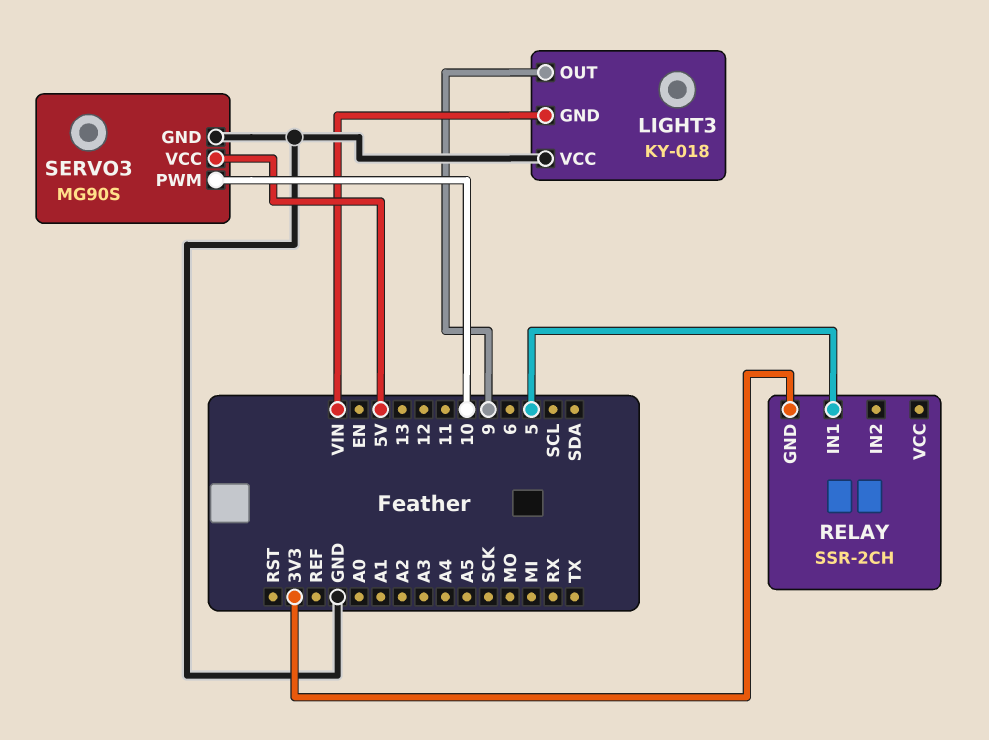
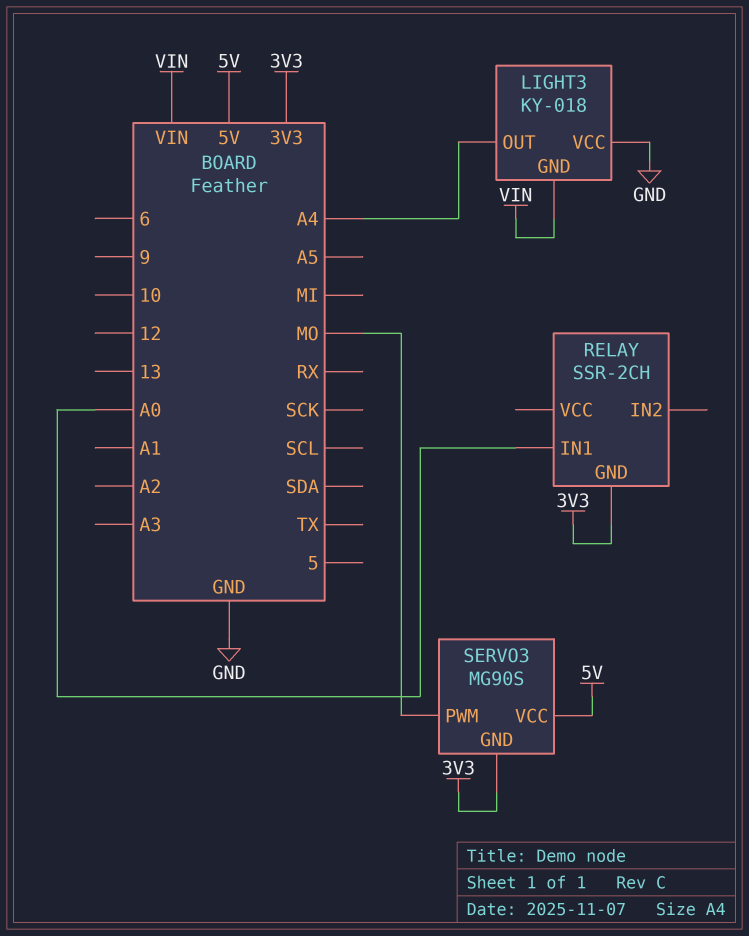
LIGHT3 pin OUT: 9 -> A4
RELAY pin IN1: 5 -> A0
SERVO3 pin GND: GND -> 3V3
SERVO3 pin PWM: 10 -> MO

